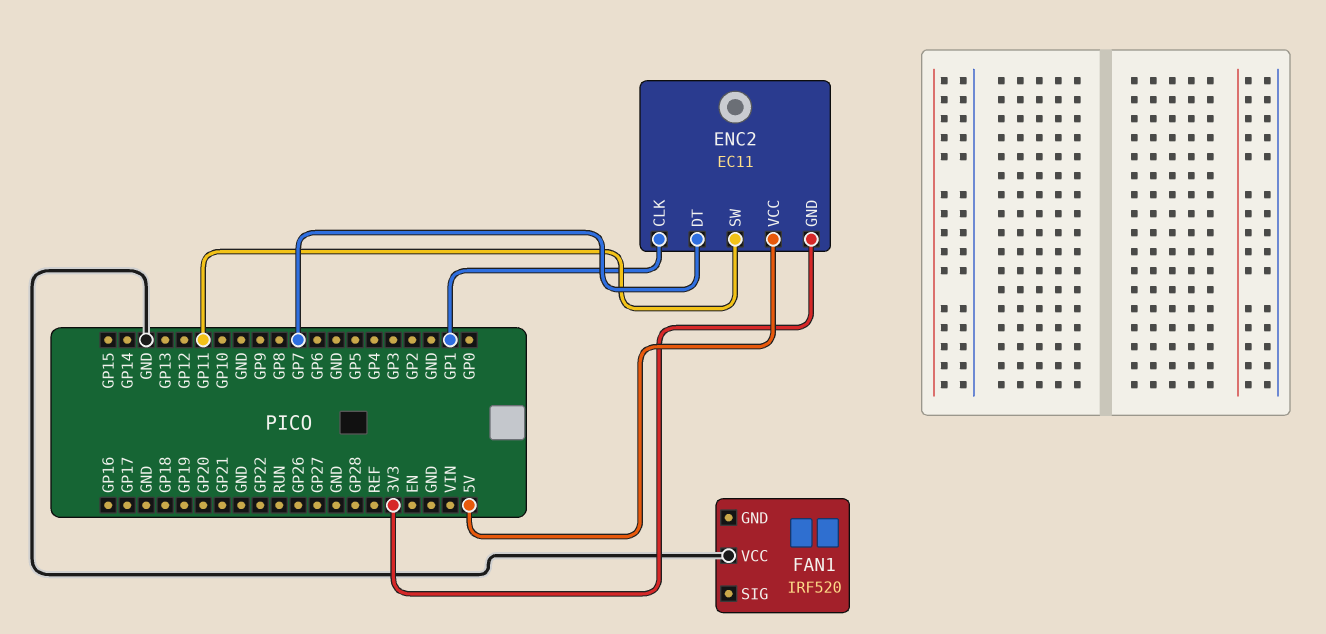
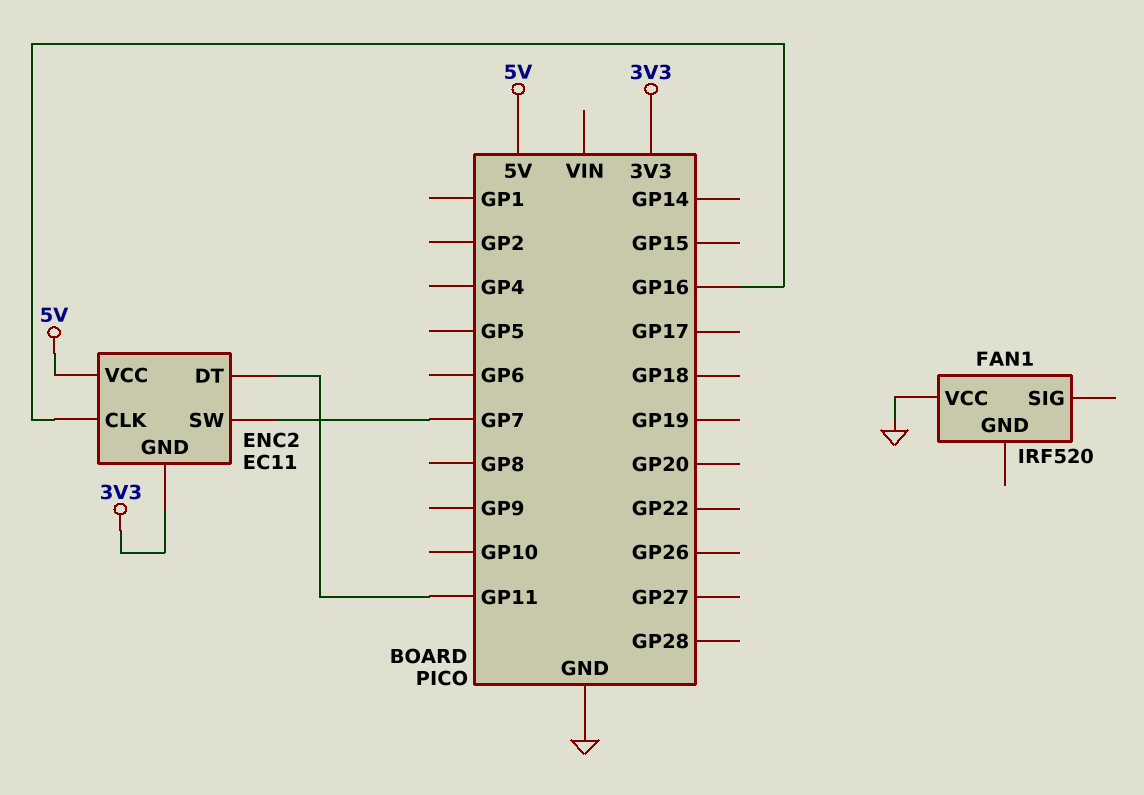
ENC2 pin CLK: GP1 -> GP16
ENC2 pin DT: GP7 -> GP11
ENC2 pin SW: GP11 -> GP7

